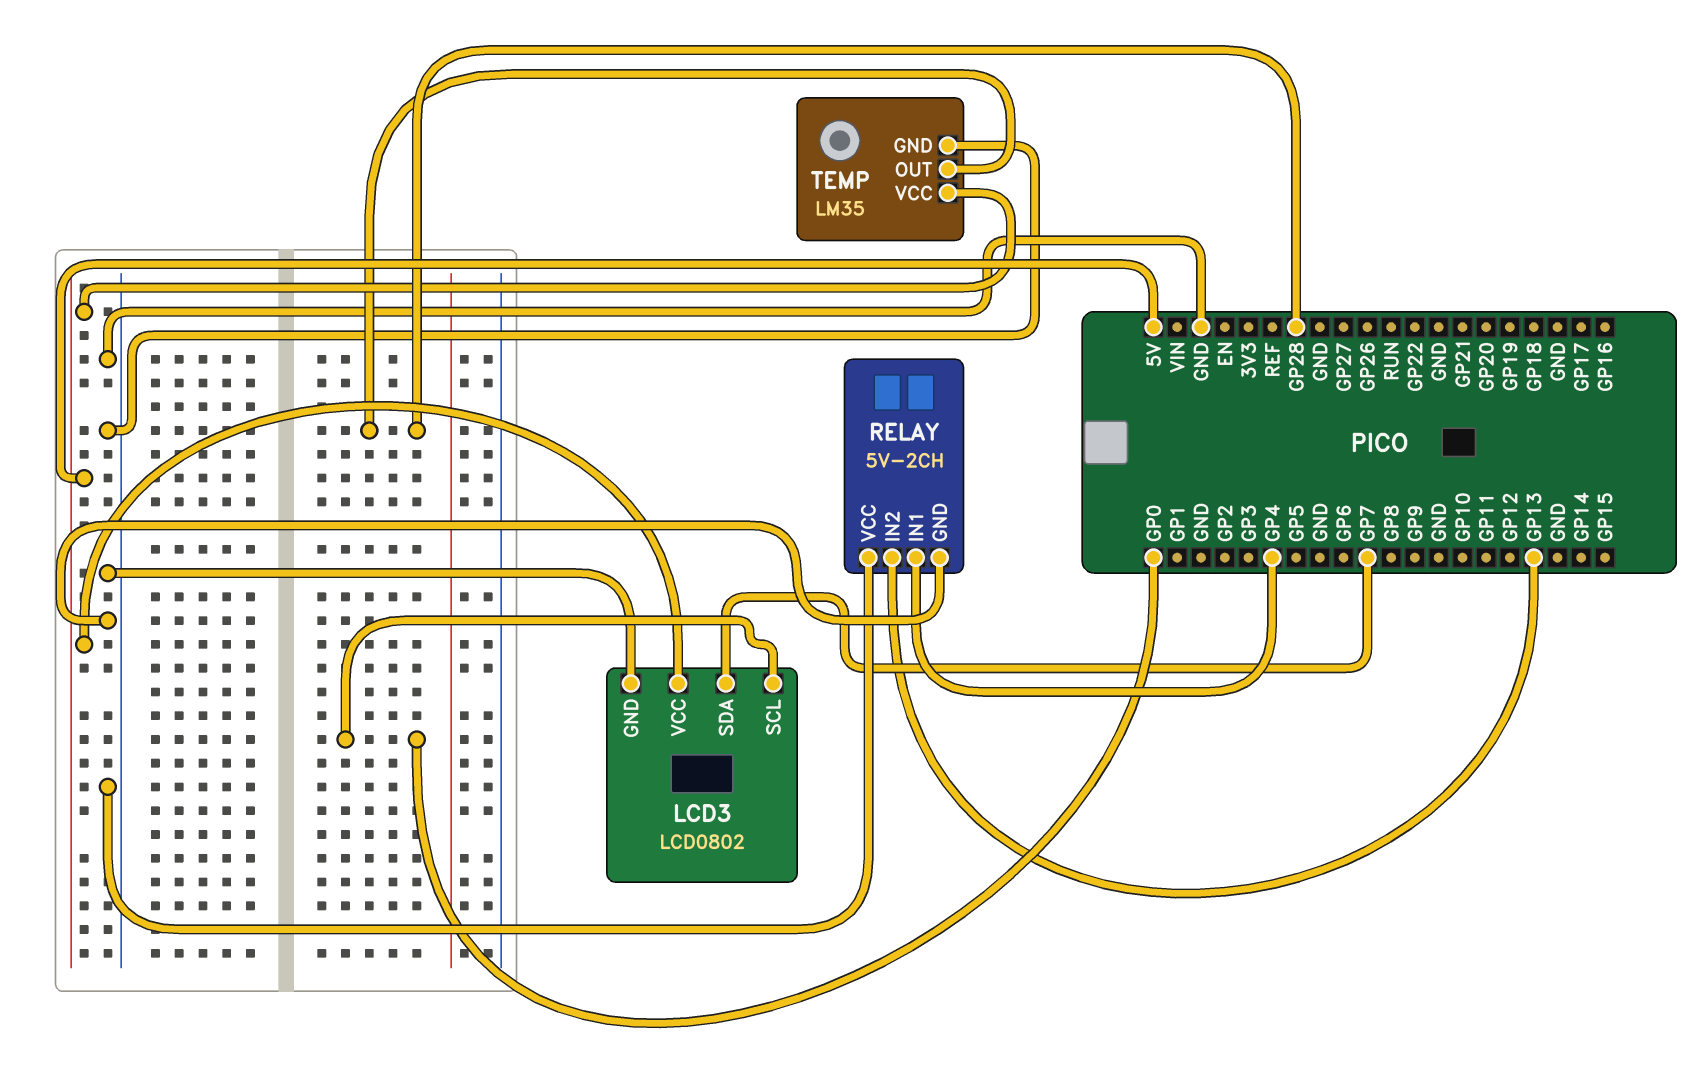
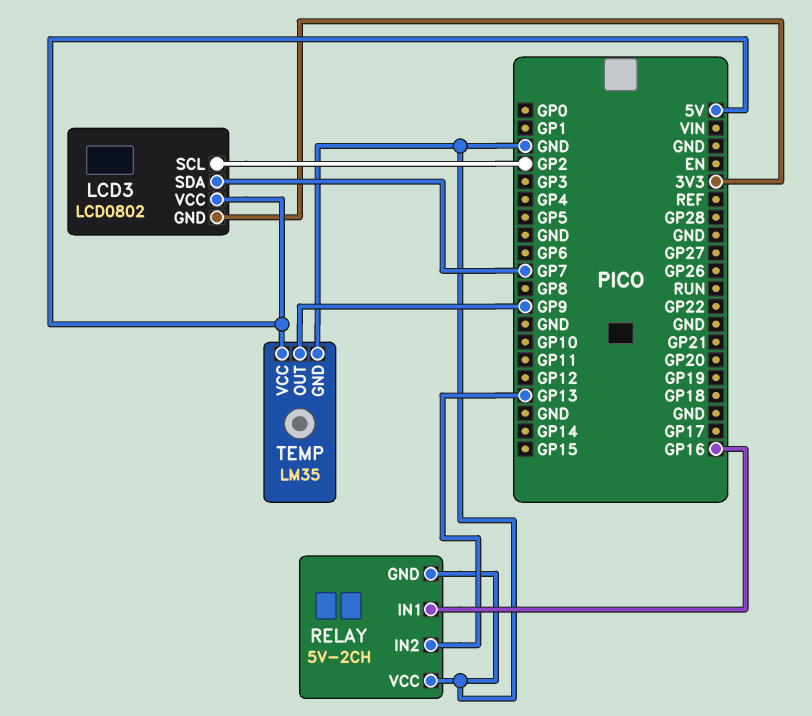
LCD3 pin GND: GND -> 3V3
LCD3 pin SCL: GP0 -> GP2
RELAY pin IN1: GP4 -> GP16
TEMP pin OUT: GP28 -> GP9

